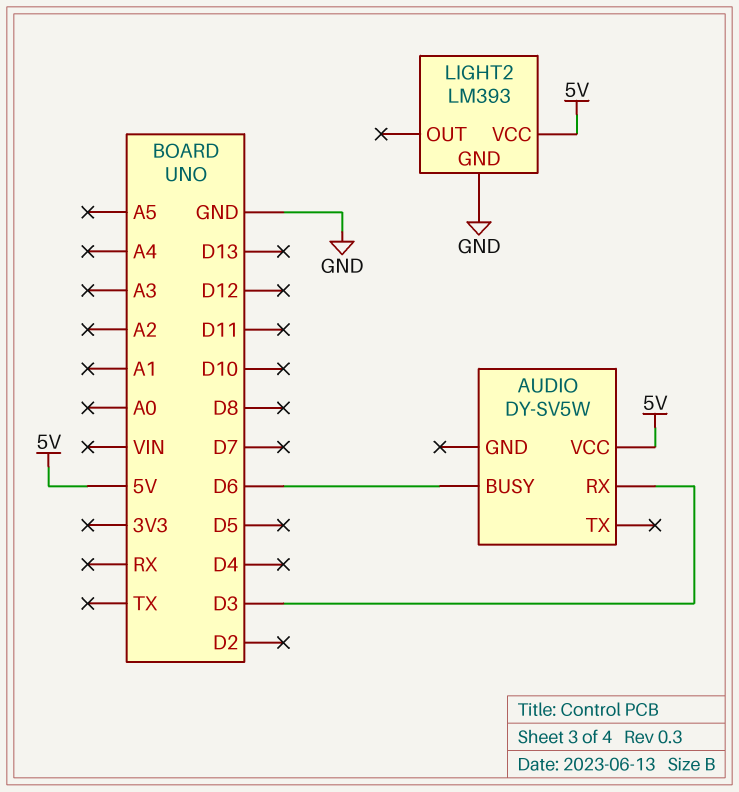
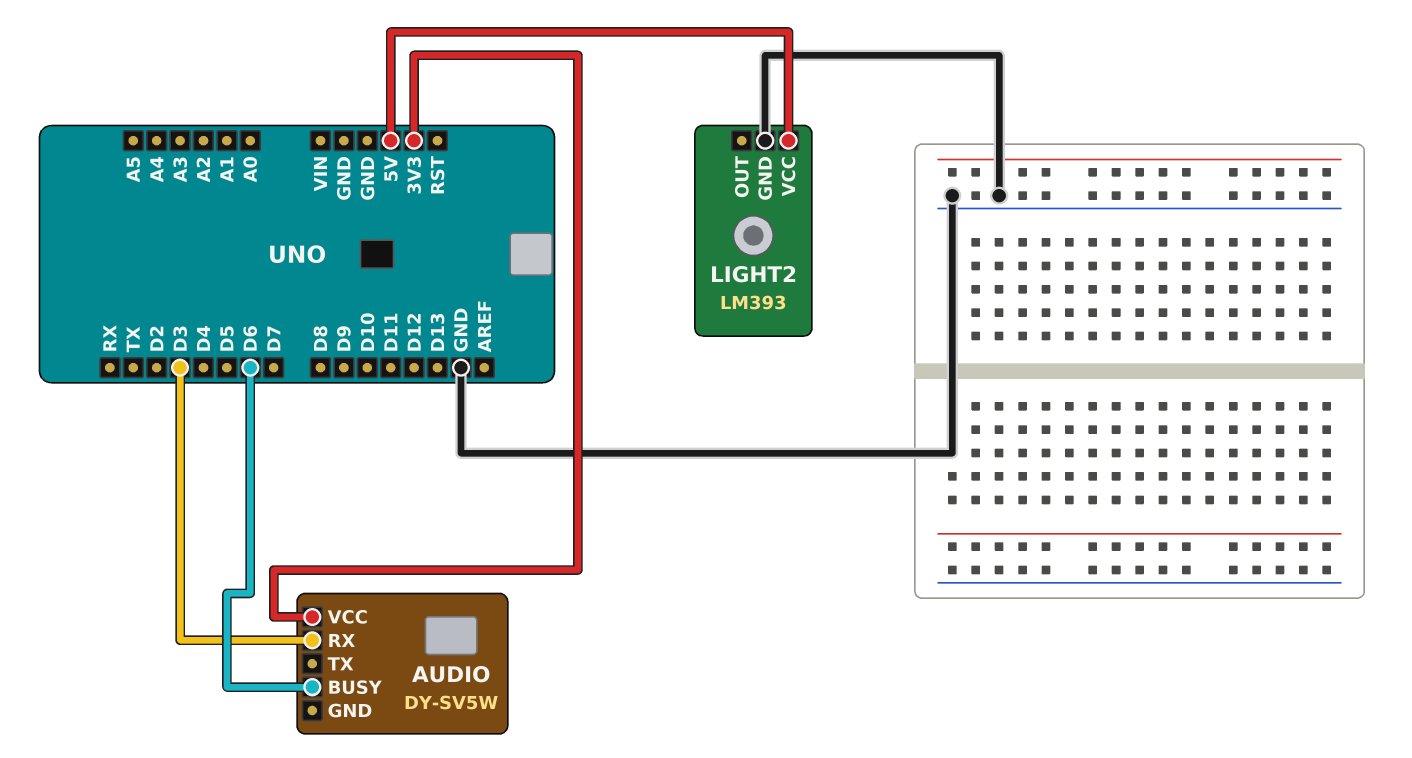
AUDIO pin VCC: 5V -> 3V3

